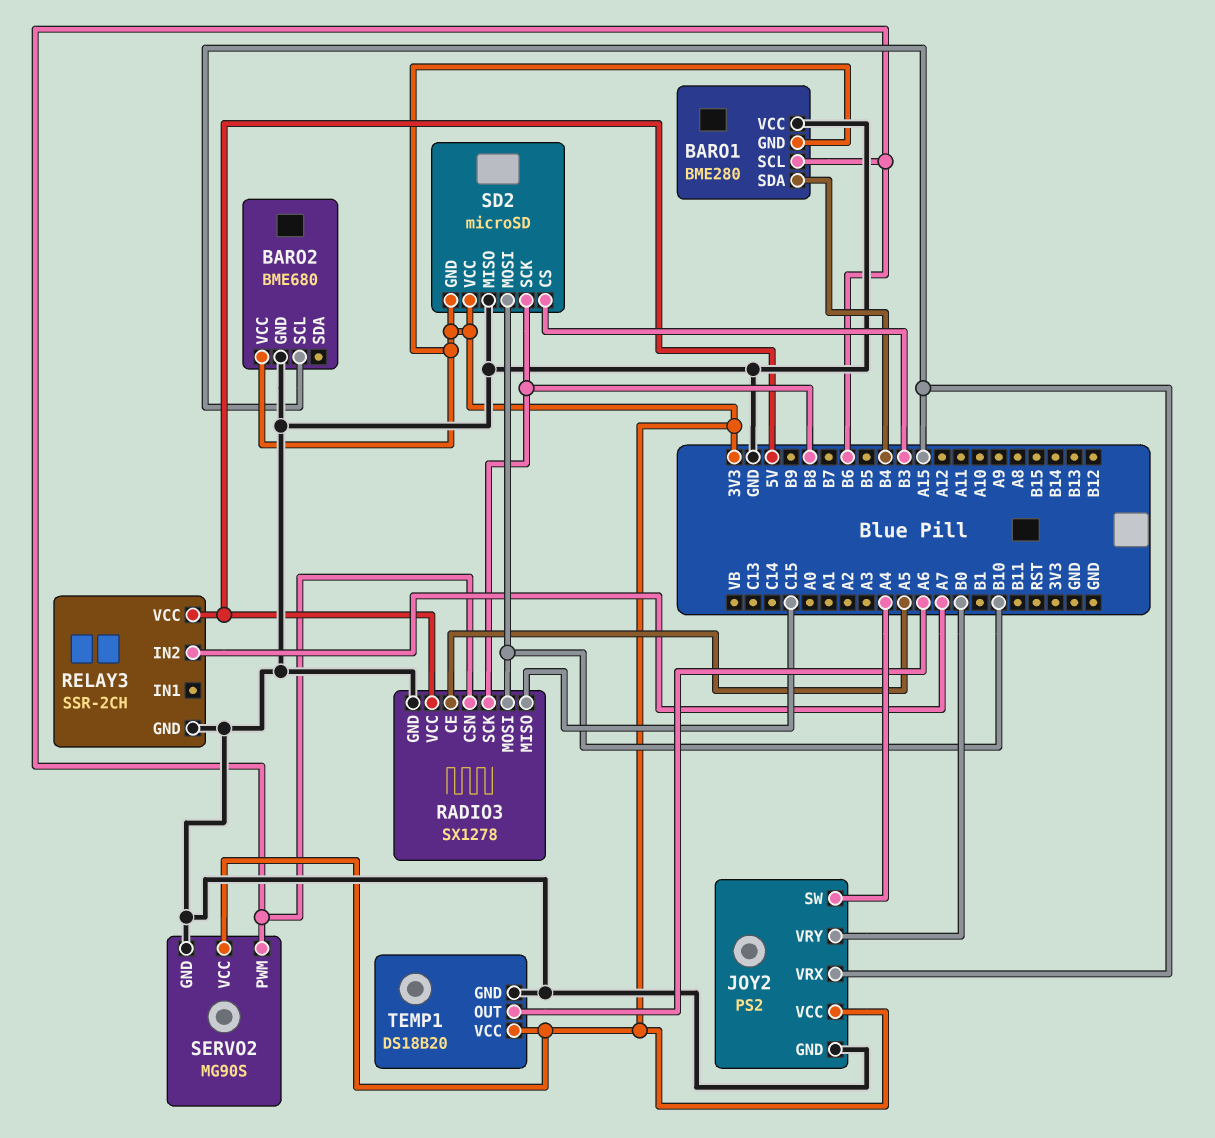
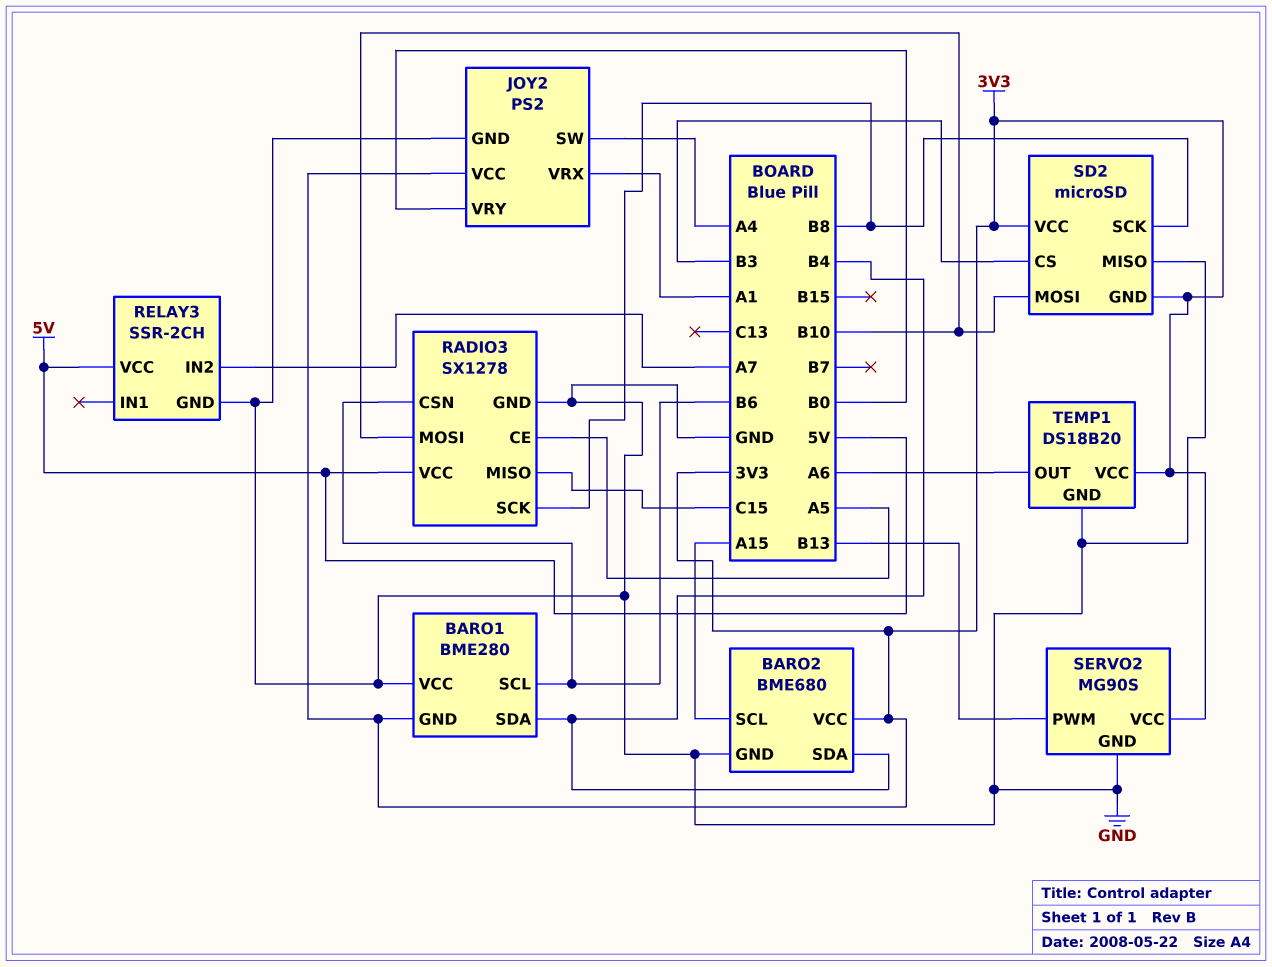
BARO2 pin SDA: none -> B4
JOY2 pin VRX: A15 -> A1
SERVO2 pin PWM: B6 -> B13

